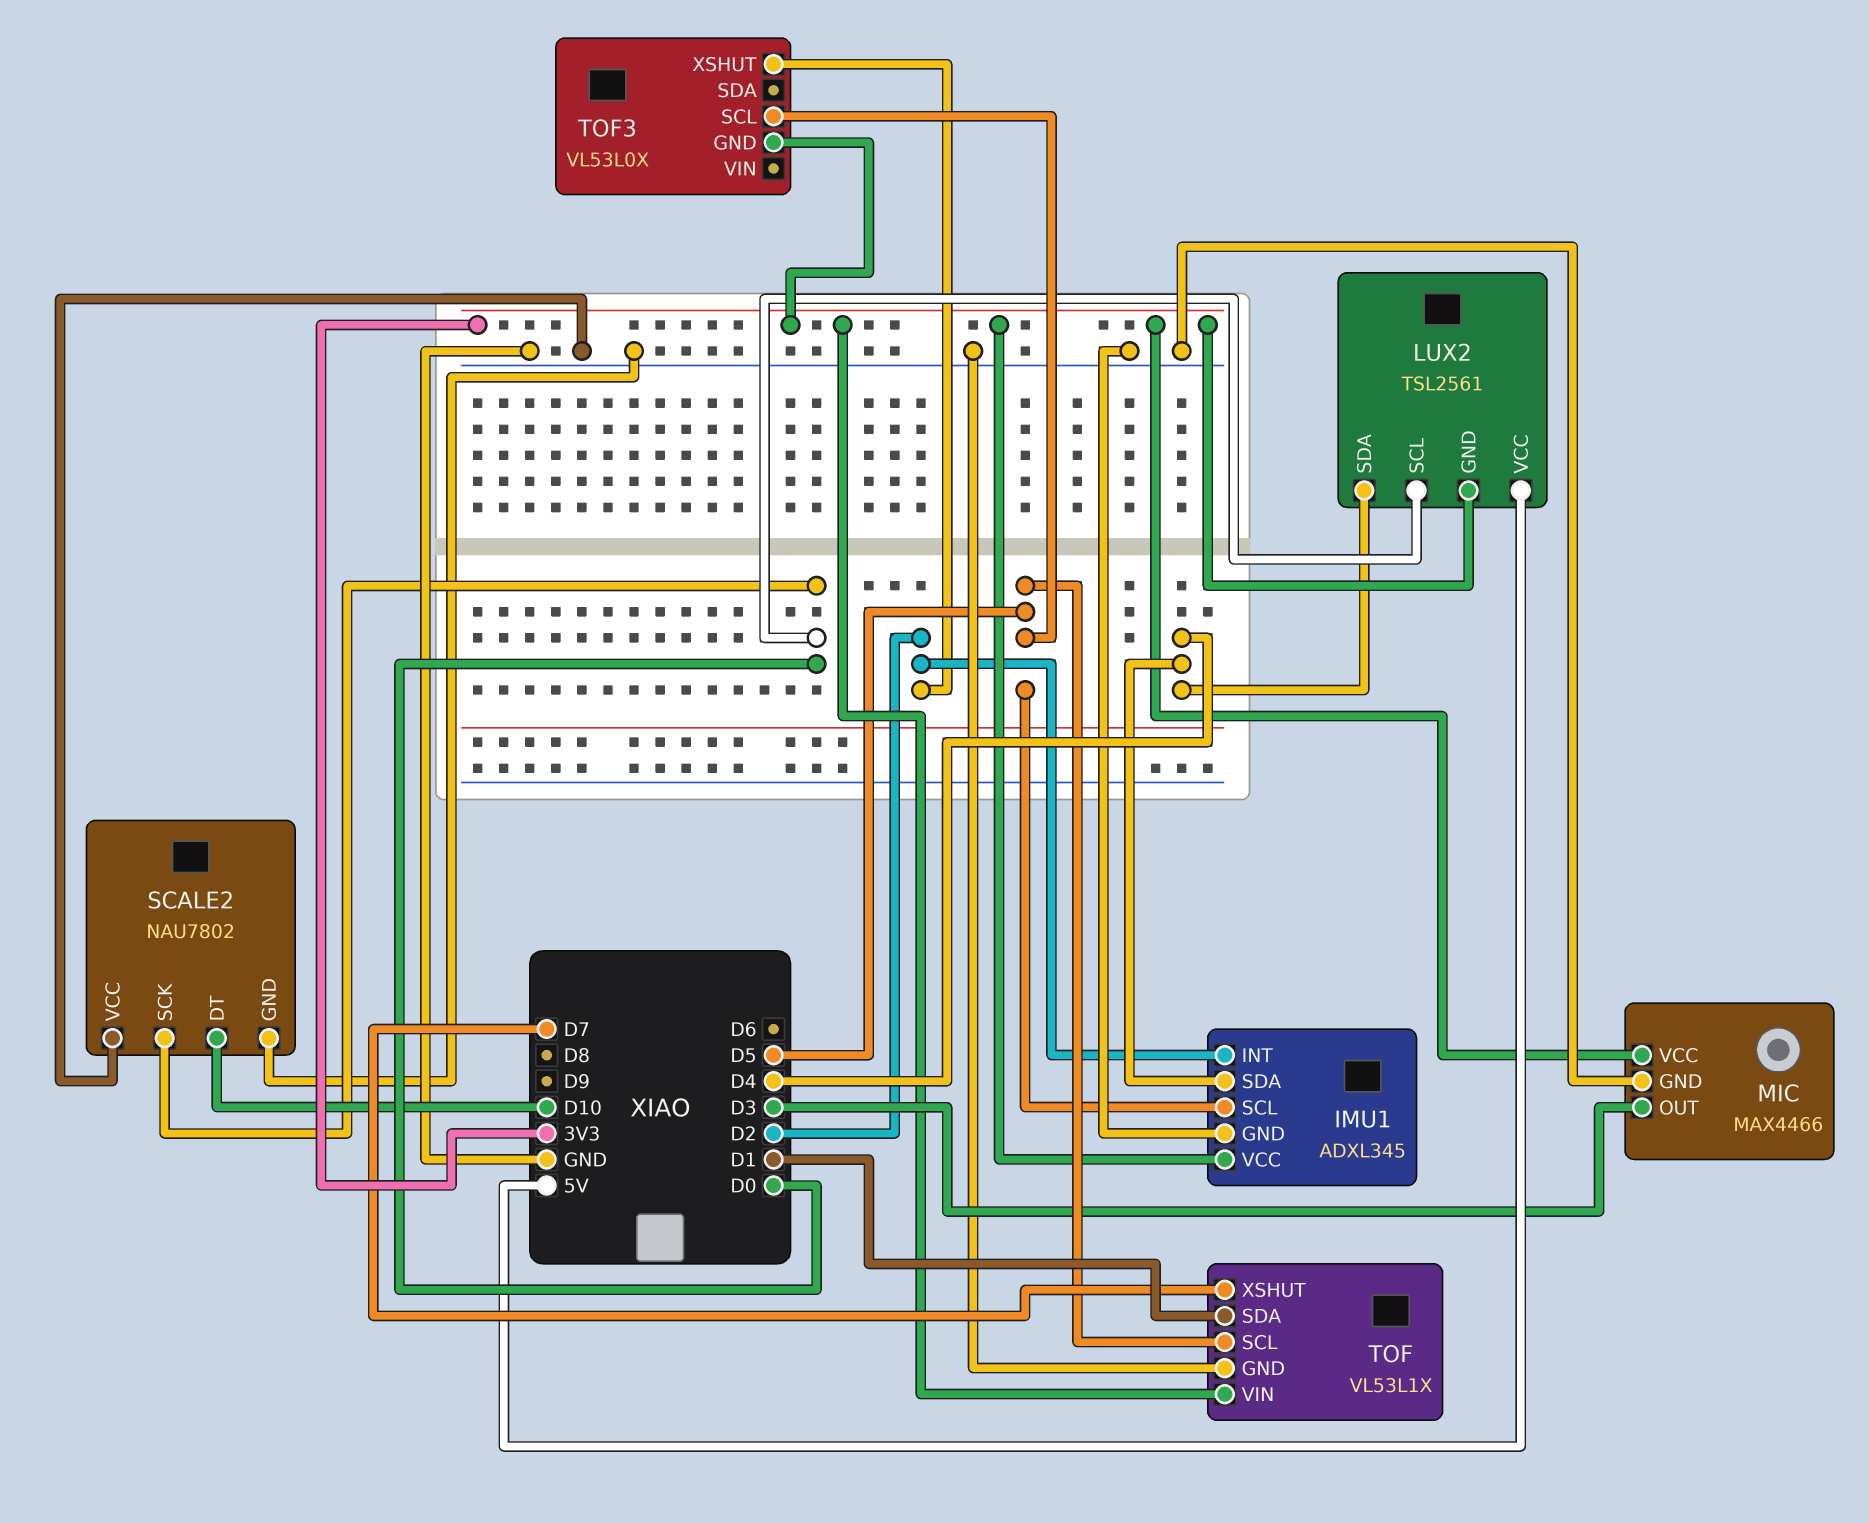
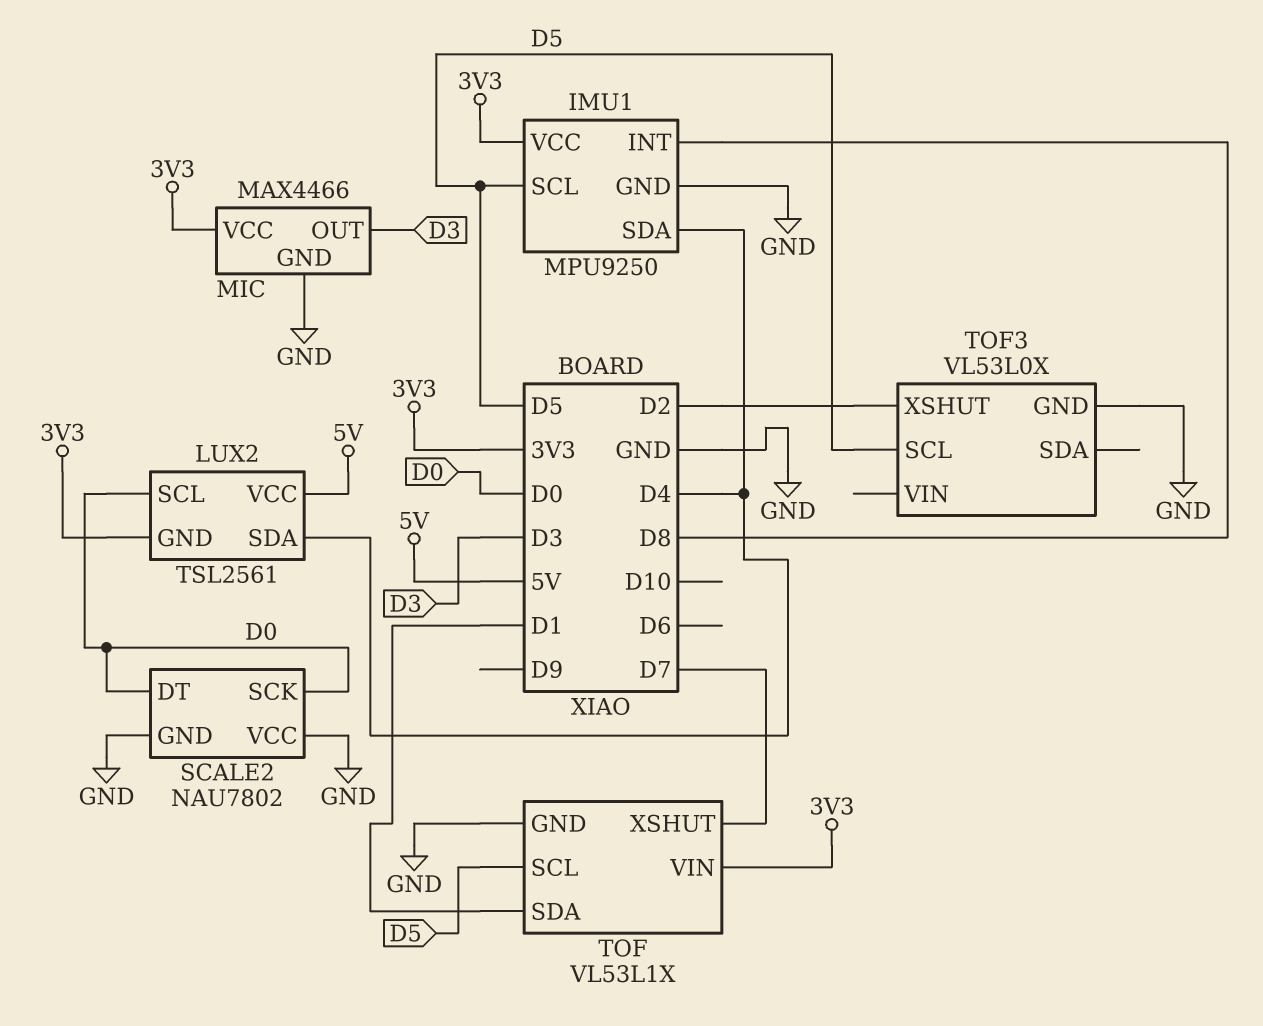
IMU1: ADXL345 -> MPU9250
IMU1 pin INT: D2 -> D8
SCALE2 pin DT: D10 -> D0
TOF3 pin GND: 3V3 -> GND

